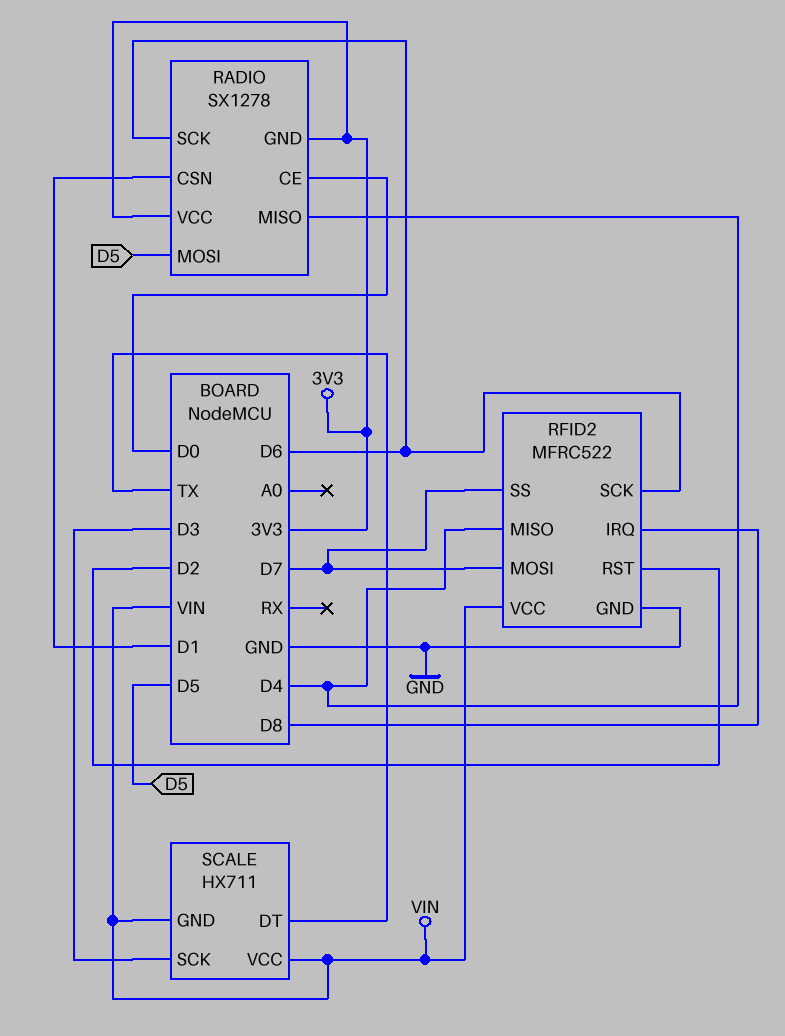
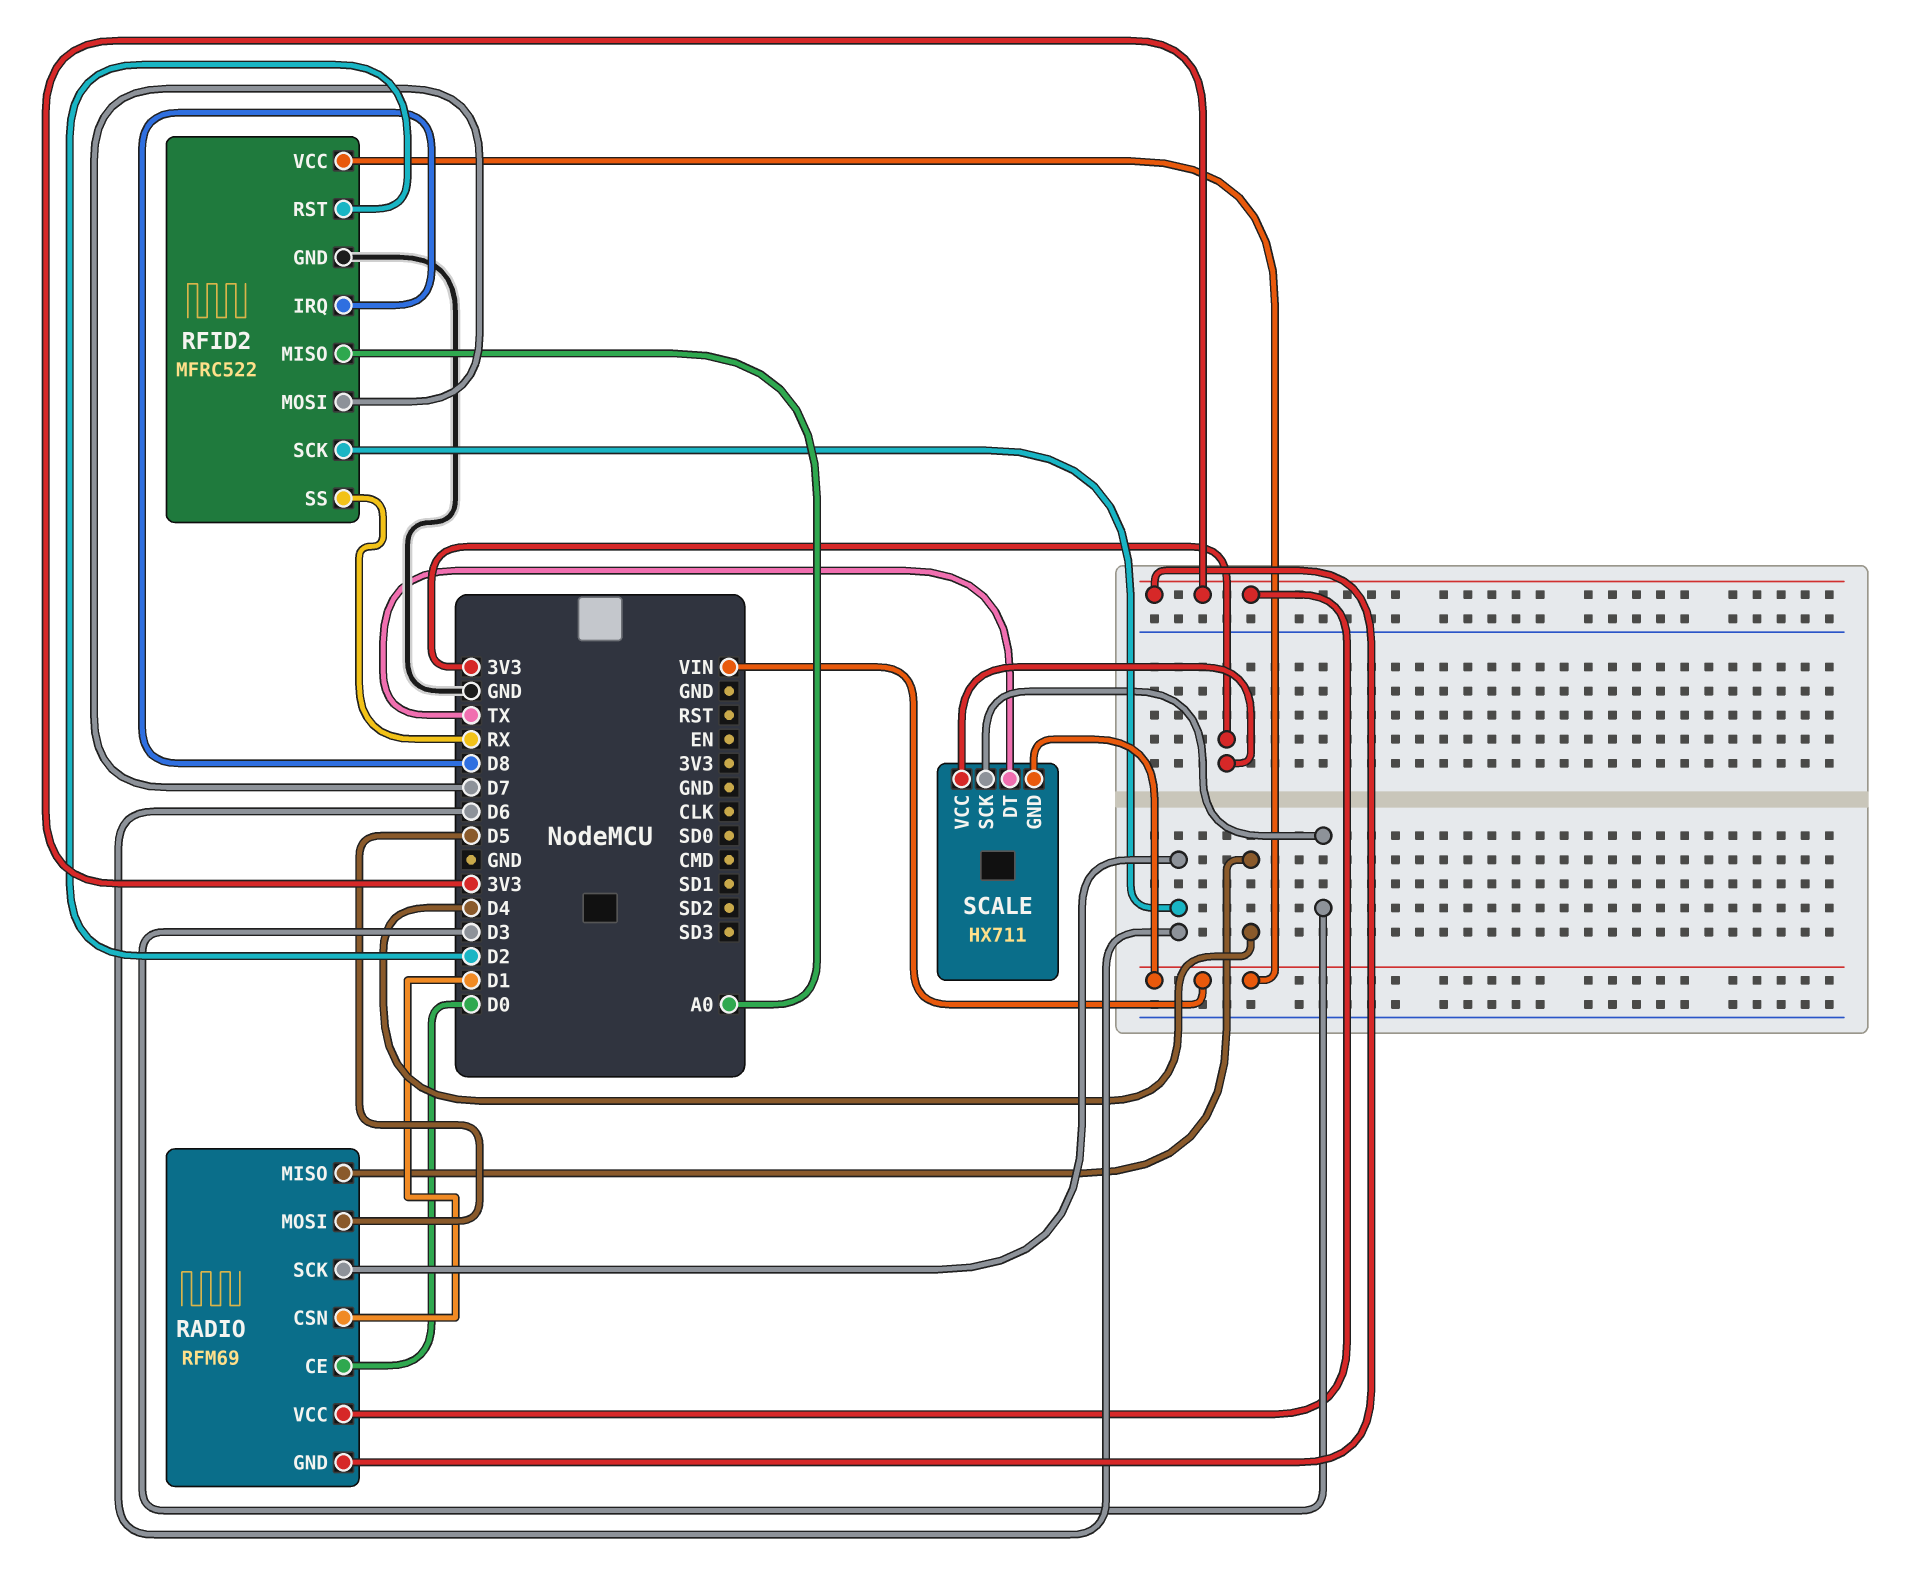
RADIO: SX1278 -> RFM69
RFID2 pin MISO: D4 -> A0
RFID2 pin SS: D7 -> RX
SCALE pin VCC: VIN -> 3V3

